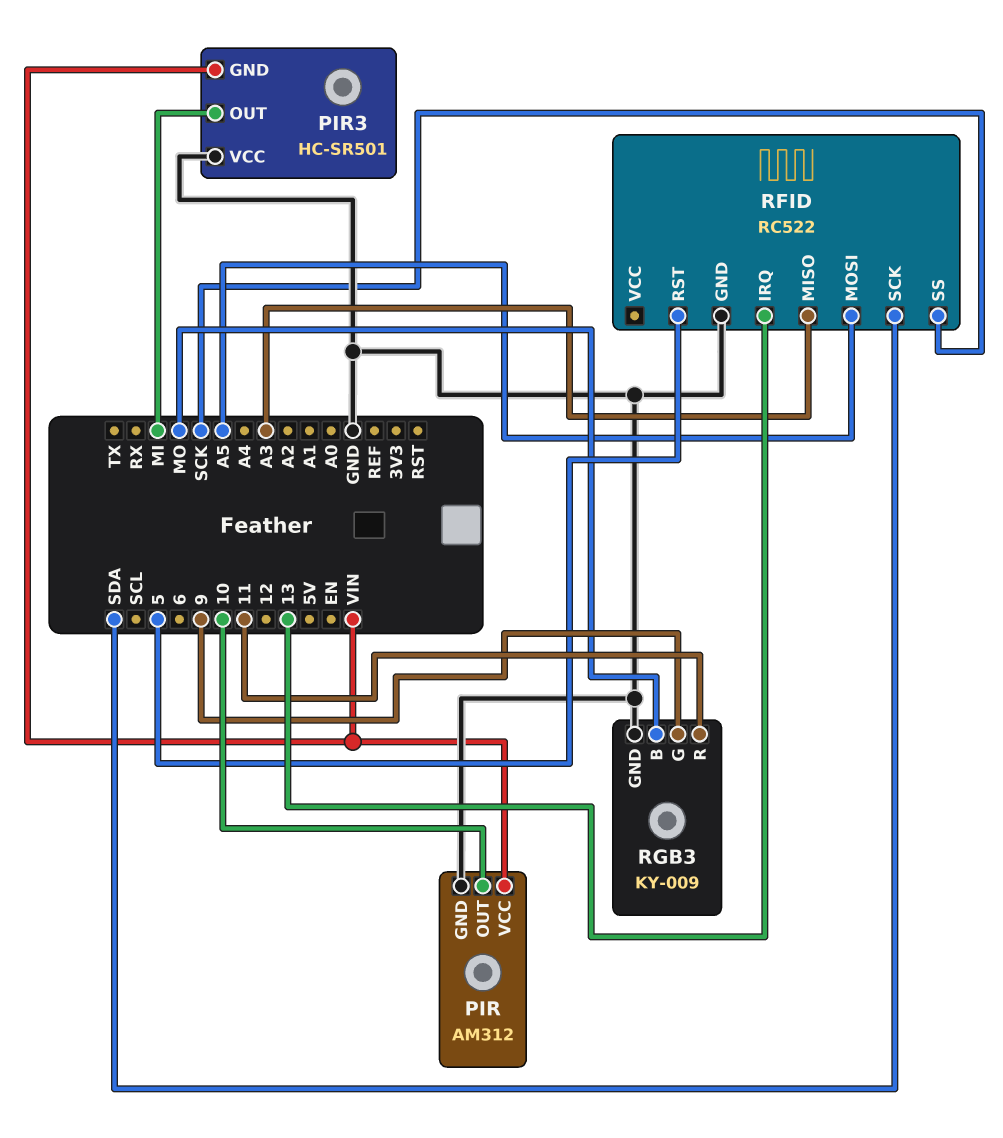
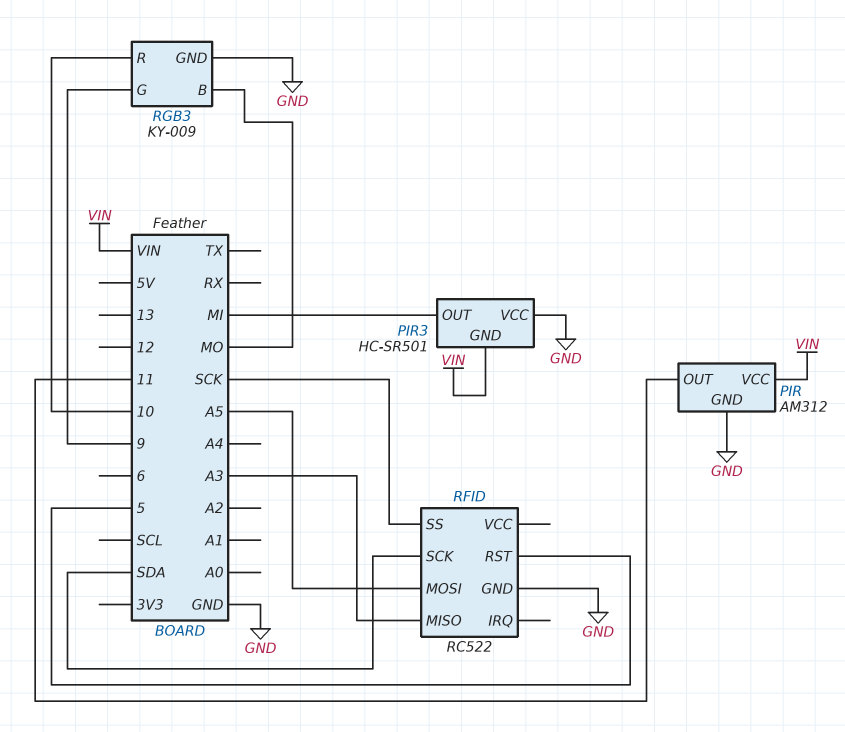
PIR pin OUT: 10 -> 11
RFID pin IRQ: 13 -> none
RGB3 pin R: 11 -> 10

